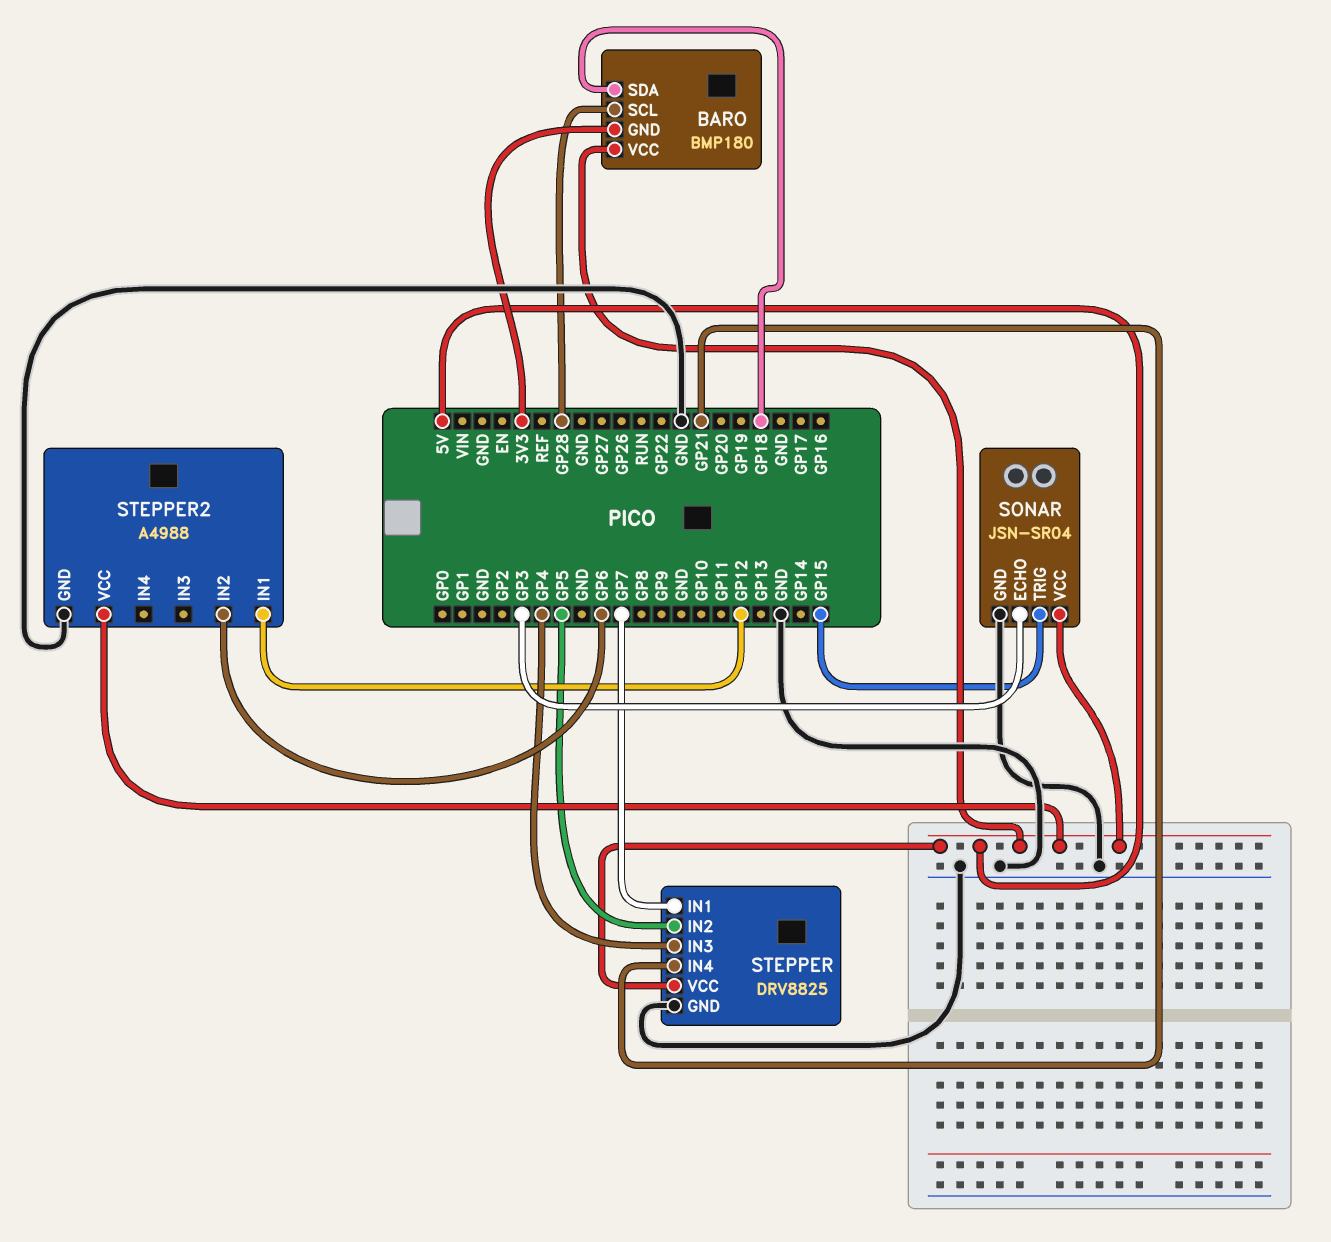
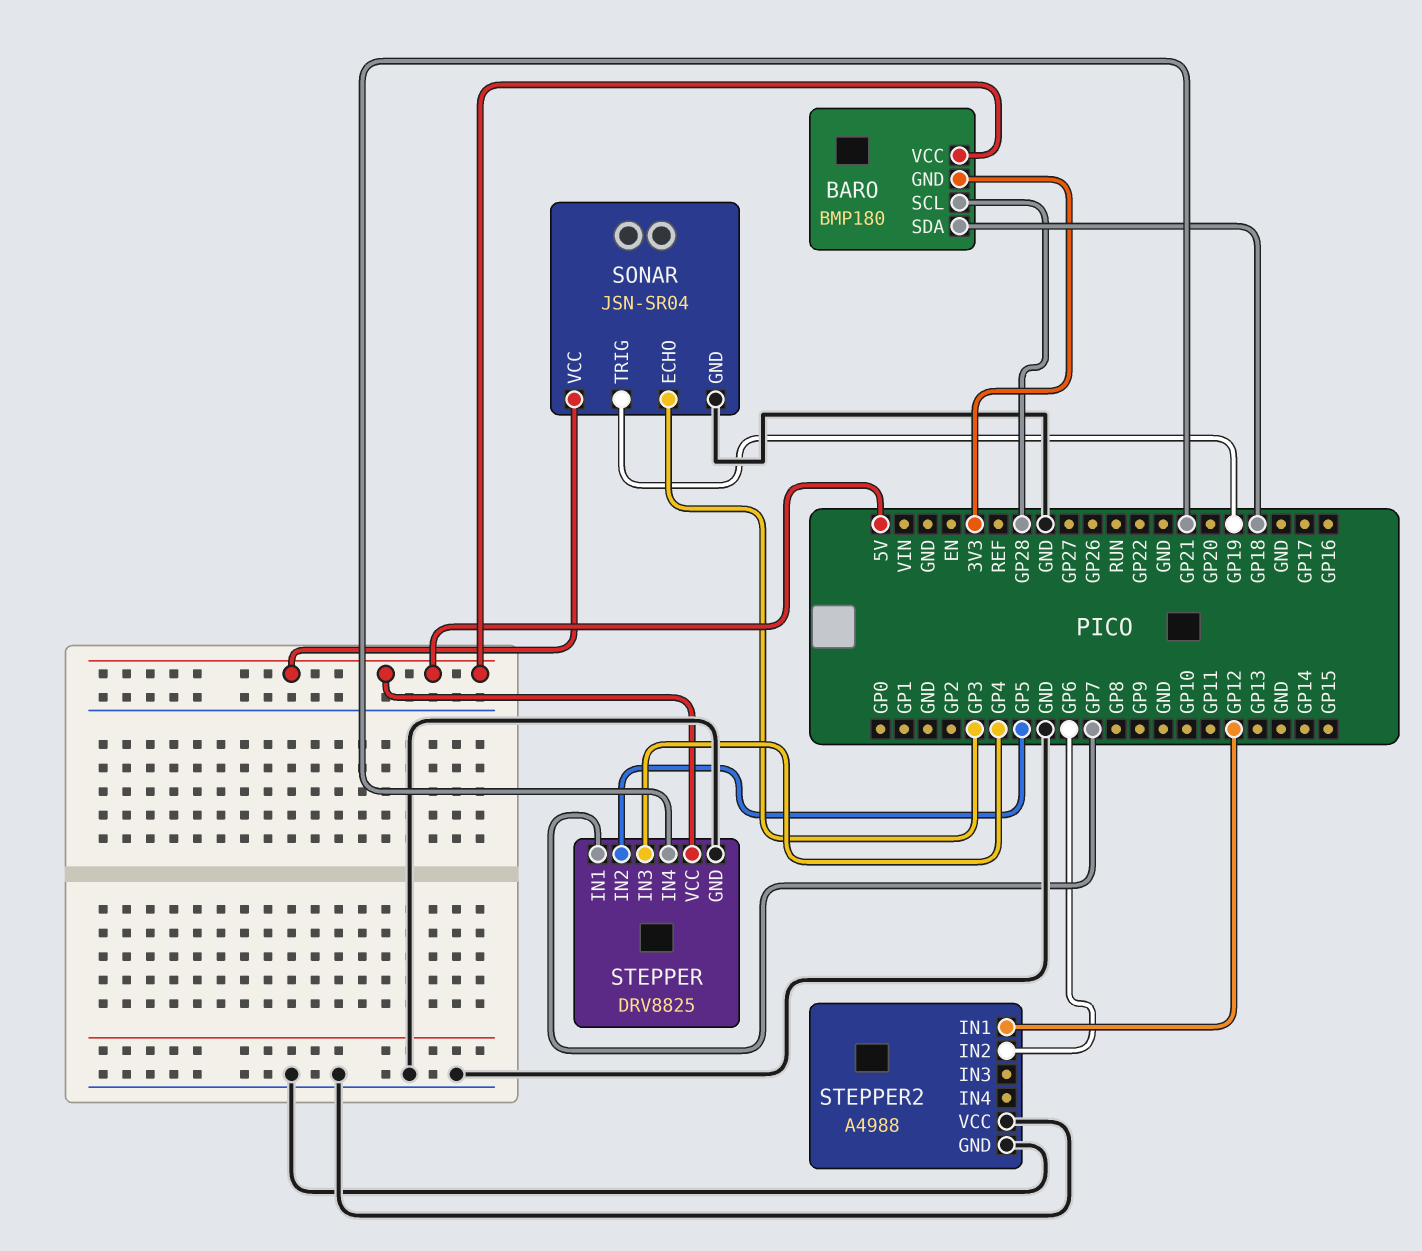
SONAR pin TRIG: GP15 -> GP19
STEPPER2 pin VCC: 5V -> GND

